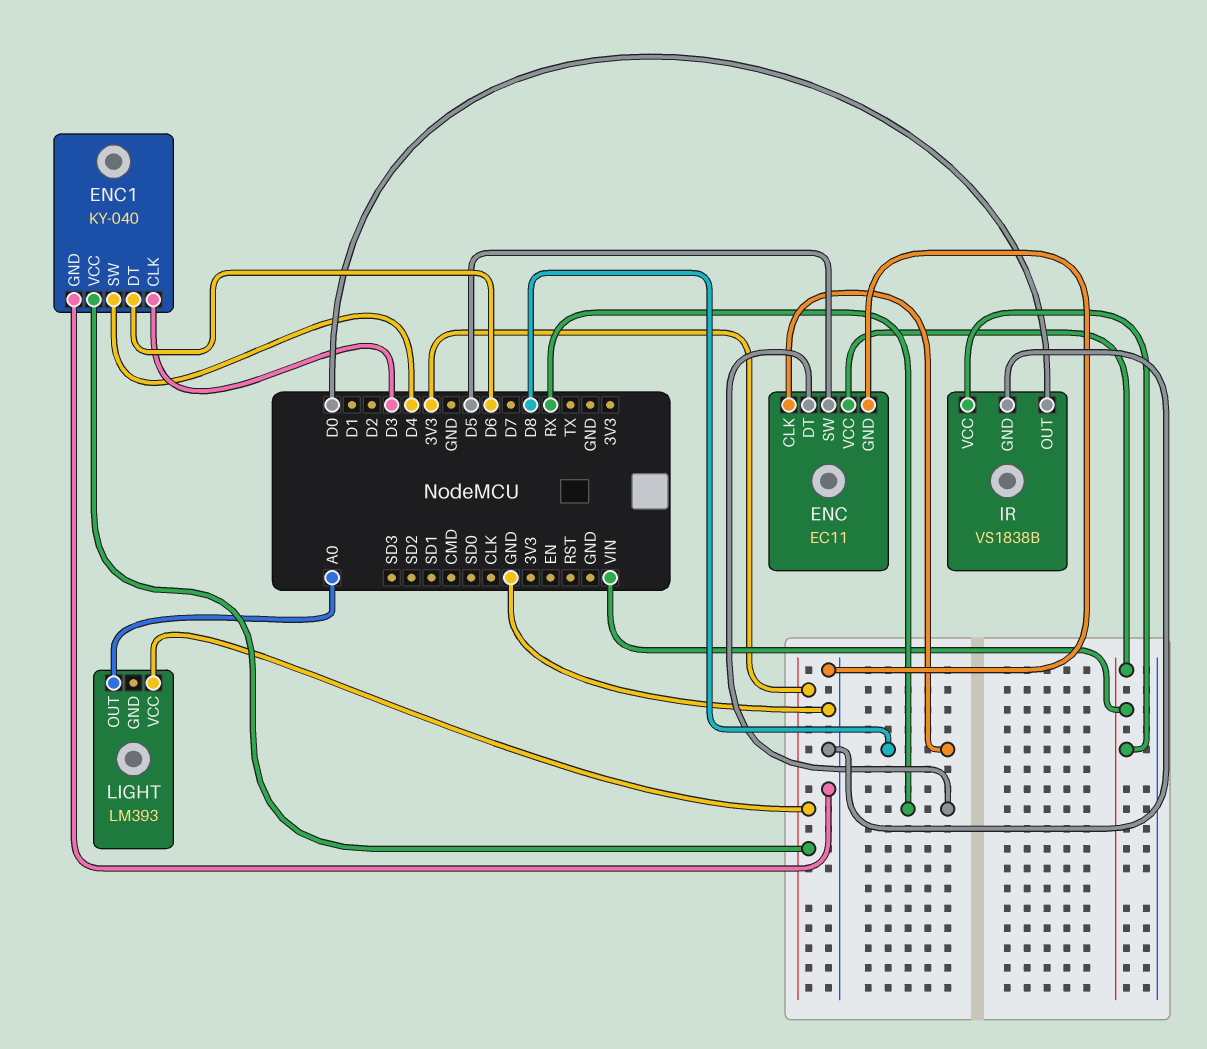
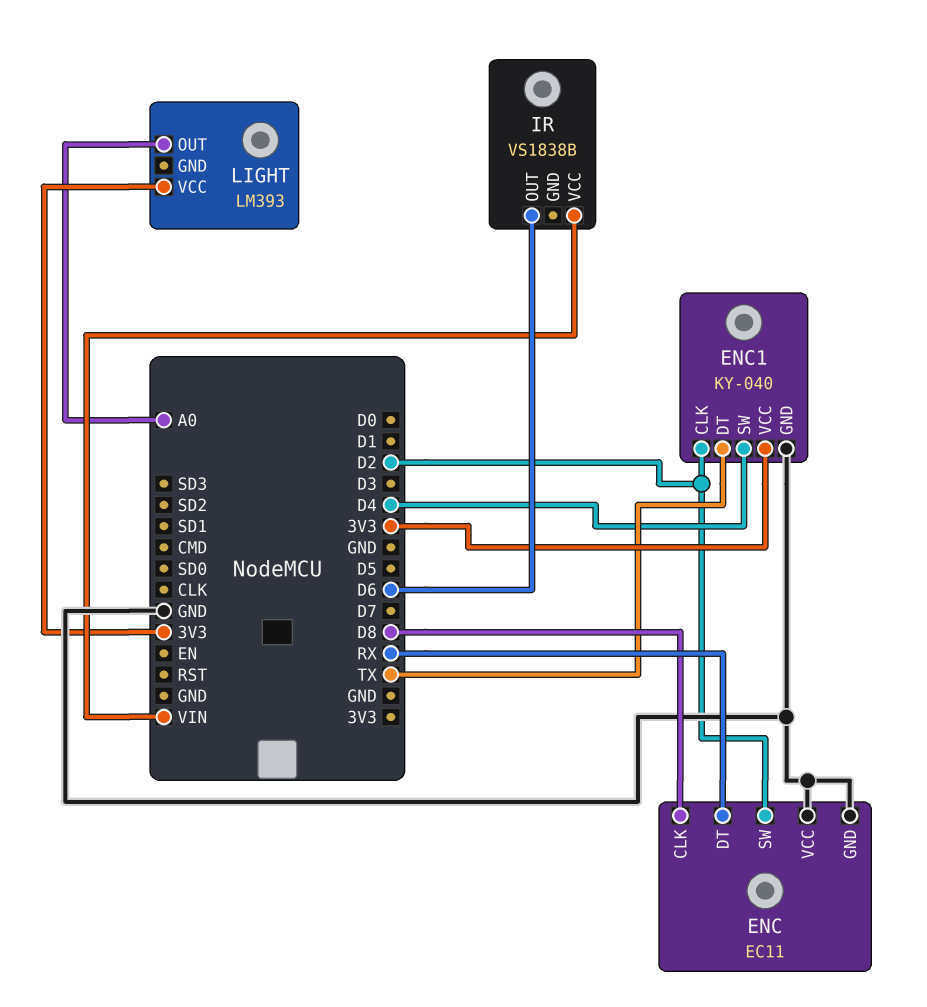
ENC pin SW: D5 -> D2
ENC pin VCC: VIN -> GND
ENC1 pin CLK: D3 -> D2
ENC1 pin DT: D6 -> TX
IR pin GND: GND -> none
IR pin OUT: D0 -> D6

